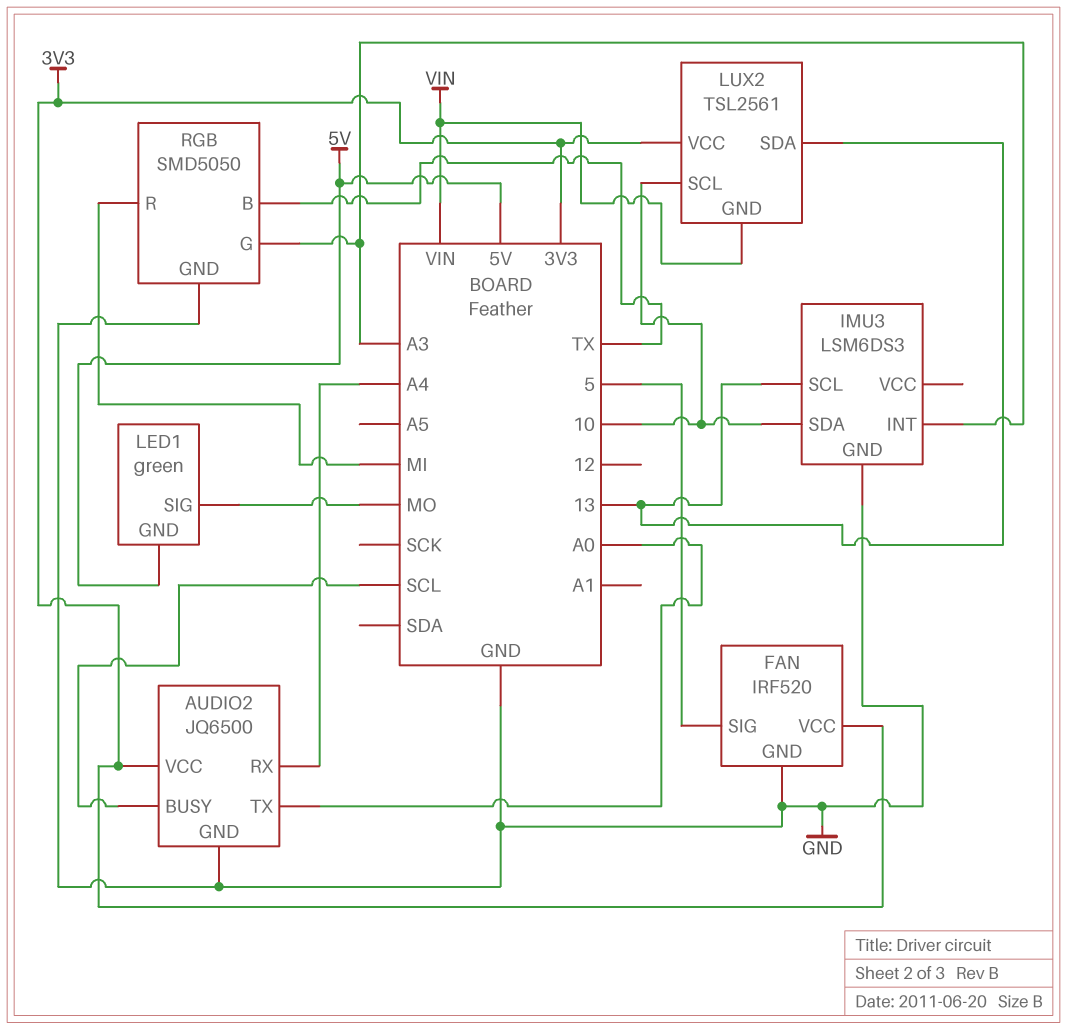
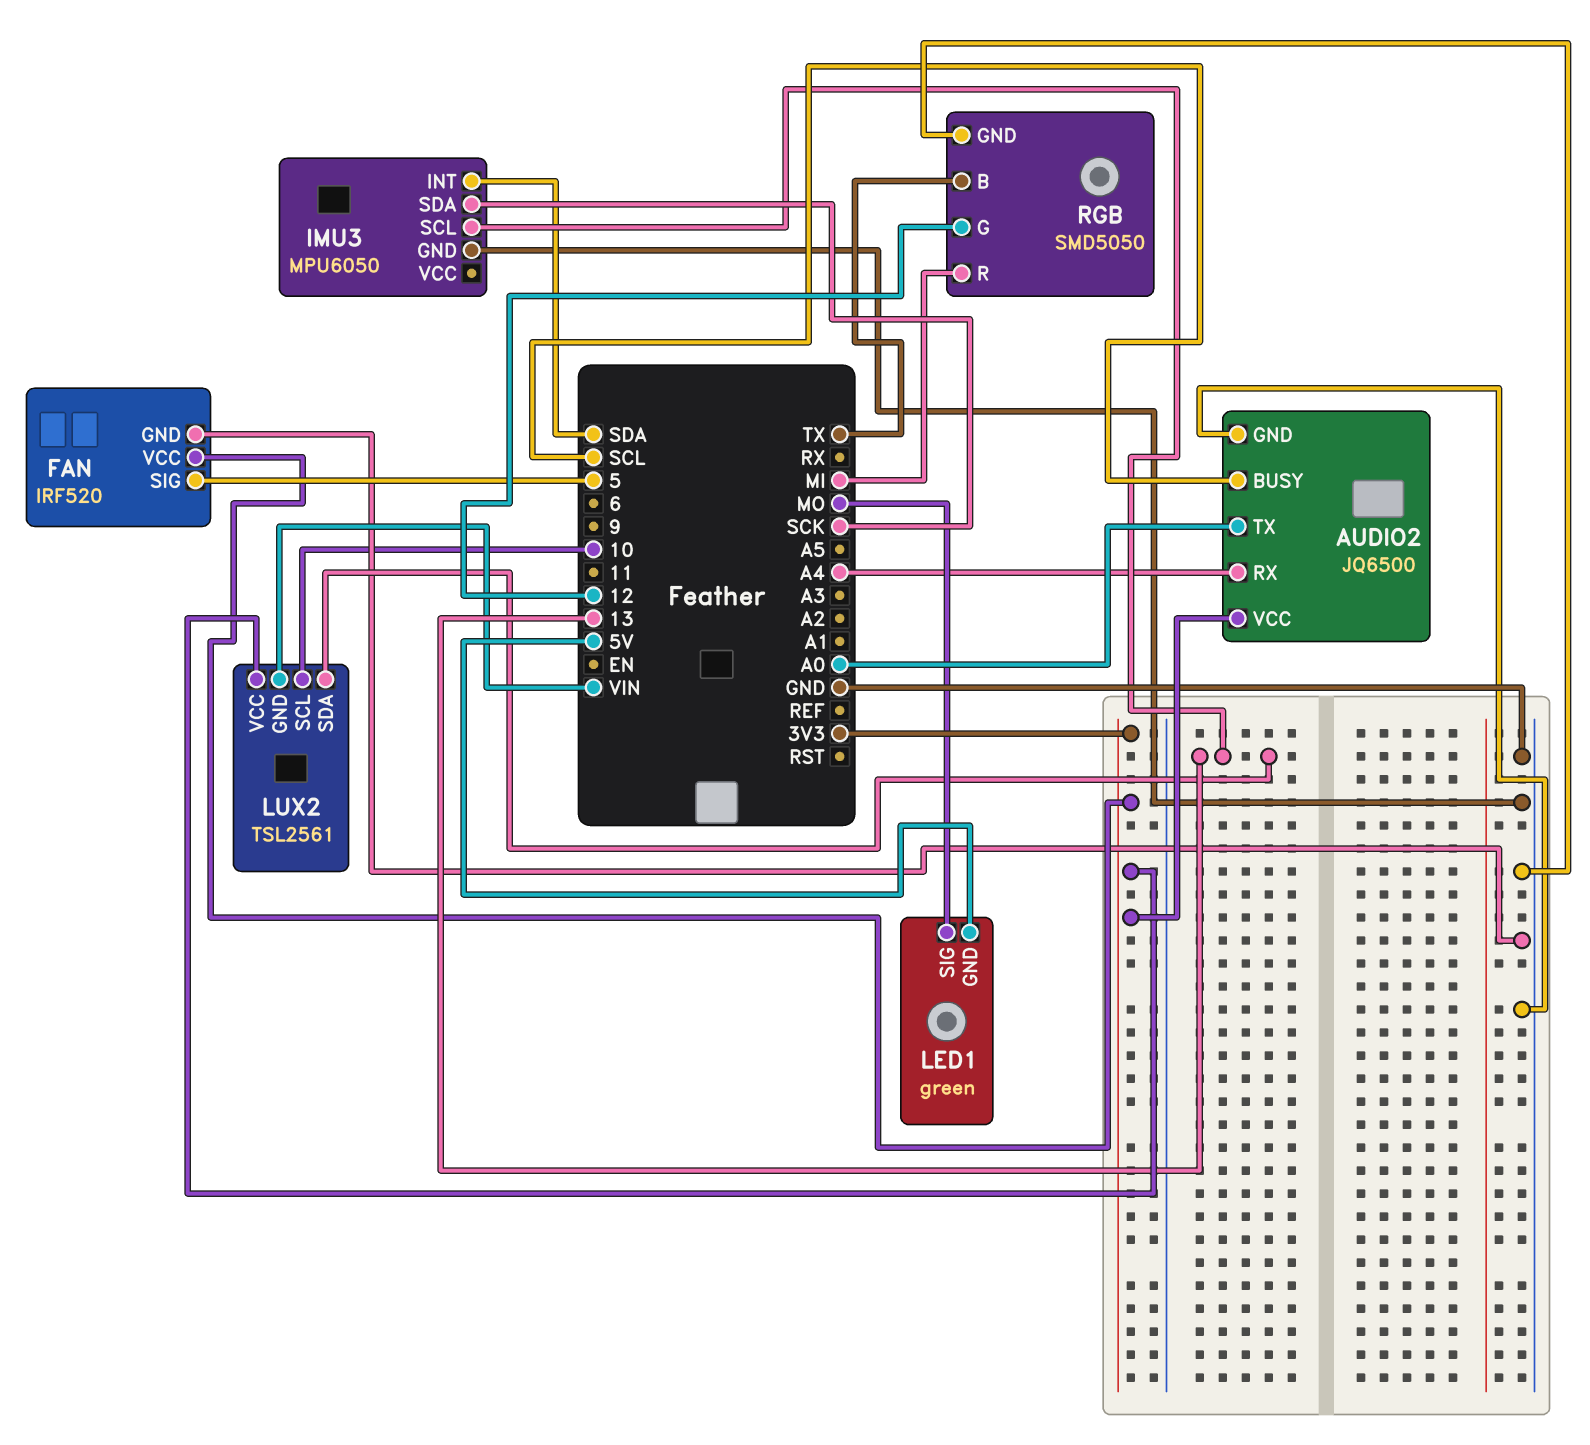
IMU3: LSM6DS3 -> MPU6050
IMU3 pin INT: A3 -> SDA
IMU3 pin SDA: 10 -> SCK
RGB pin G: A3 -> 12

